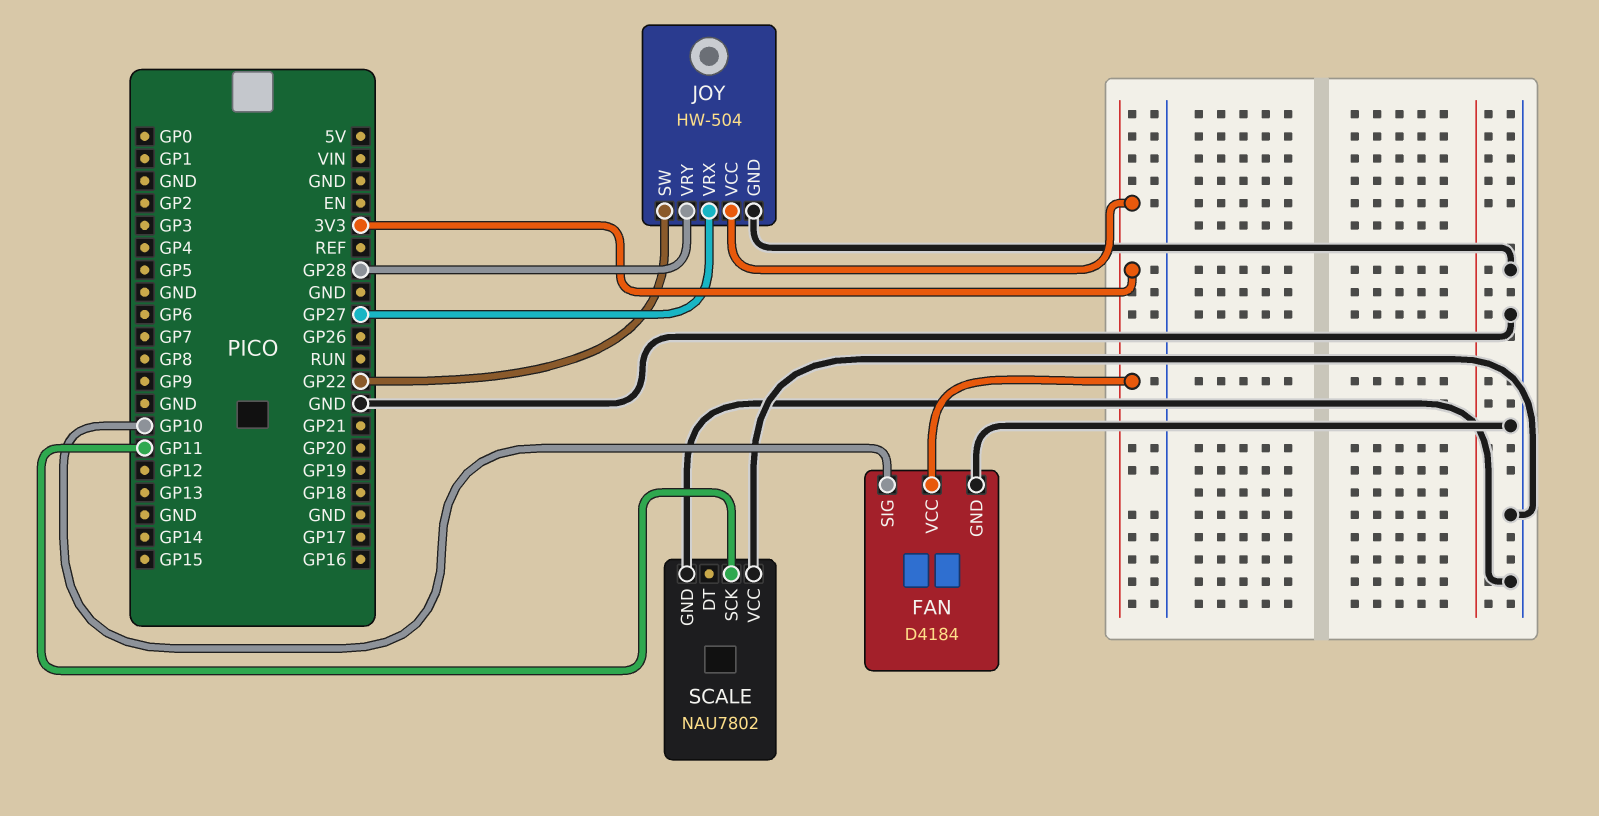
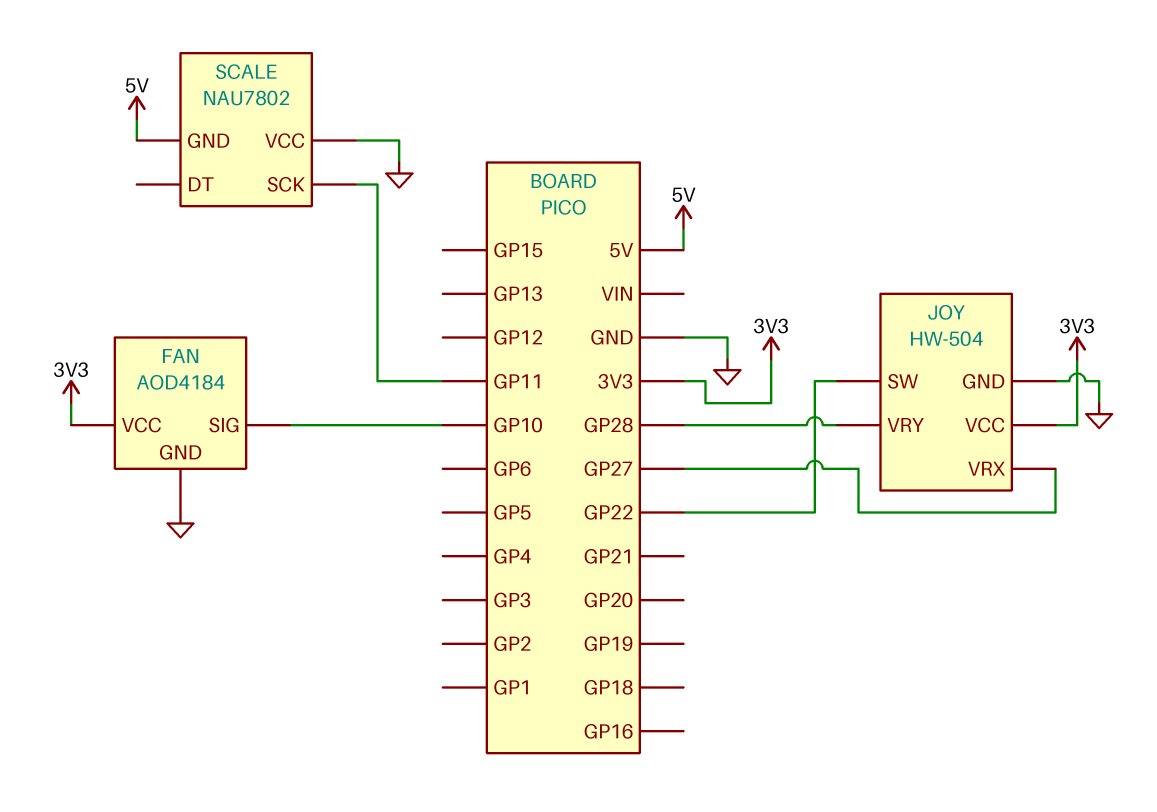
FAN: D4184 -> AOD4184
SCALE pin GND: GND -> 5V

